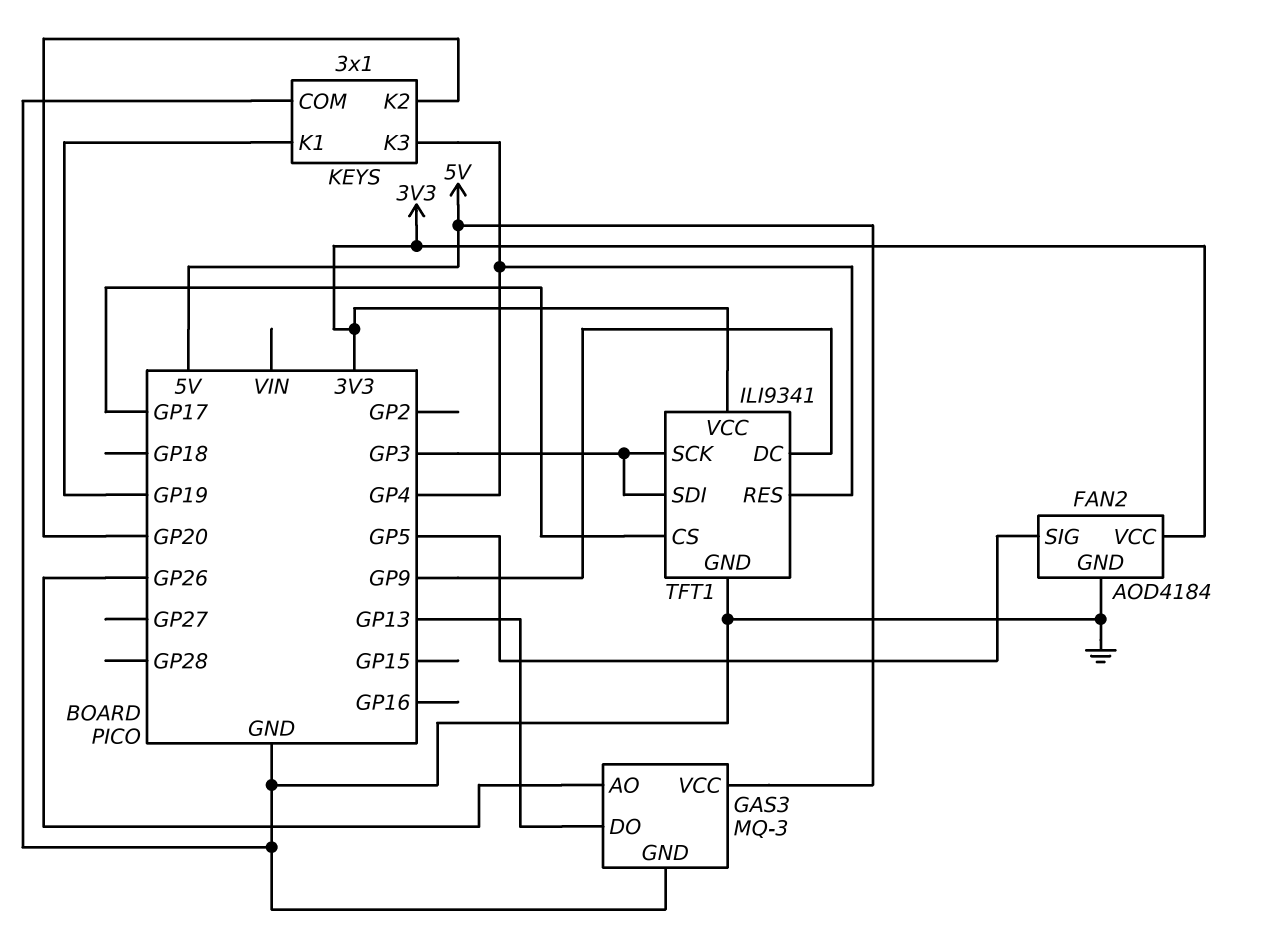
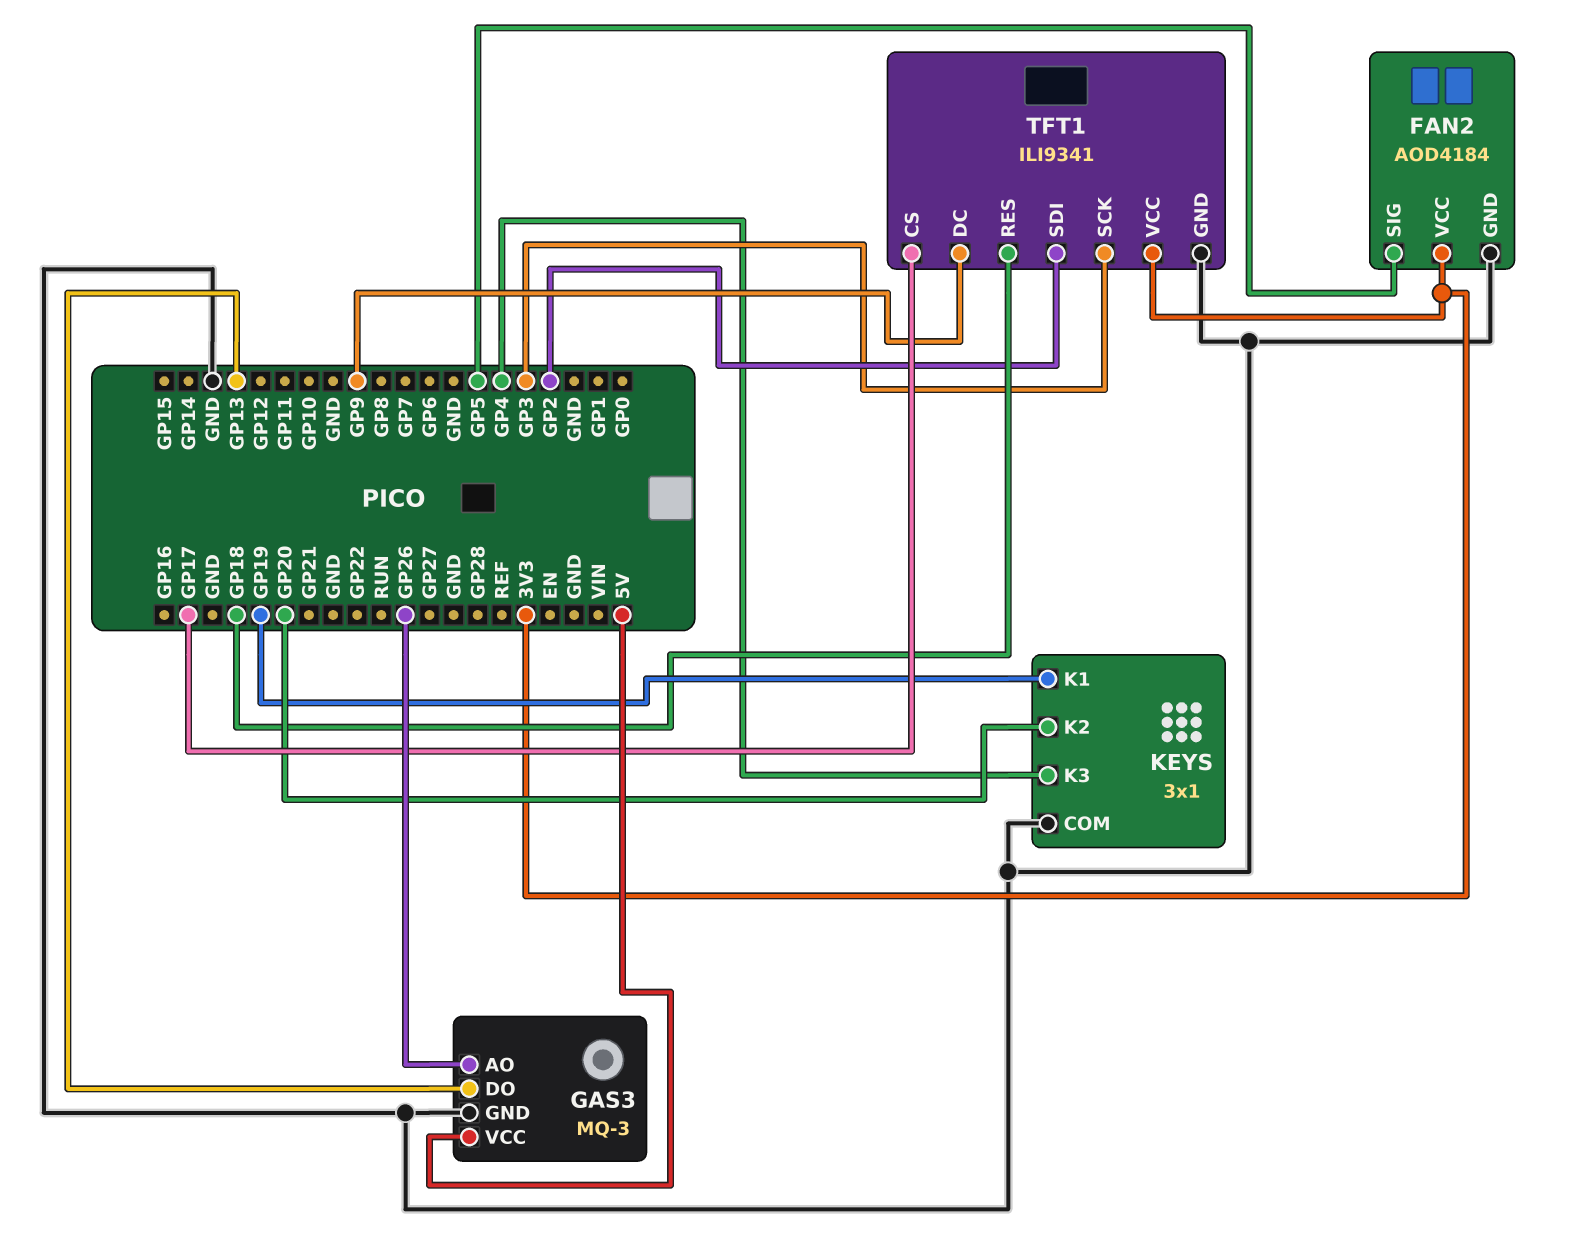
TFT1 pin RES: GP4 -> GP18
TFT1 pin SDI: GP3 -> GP2

